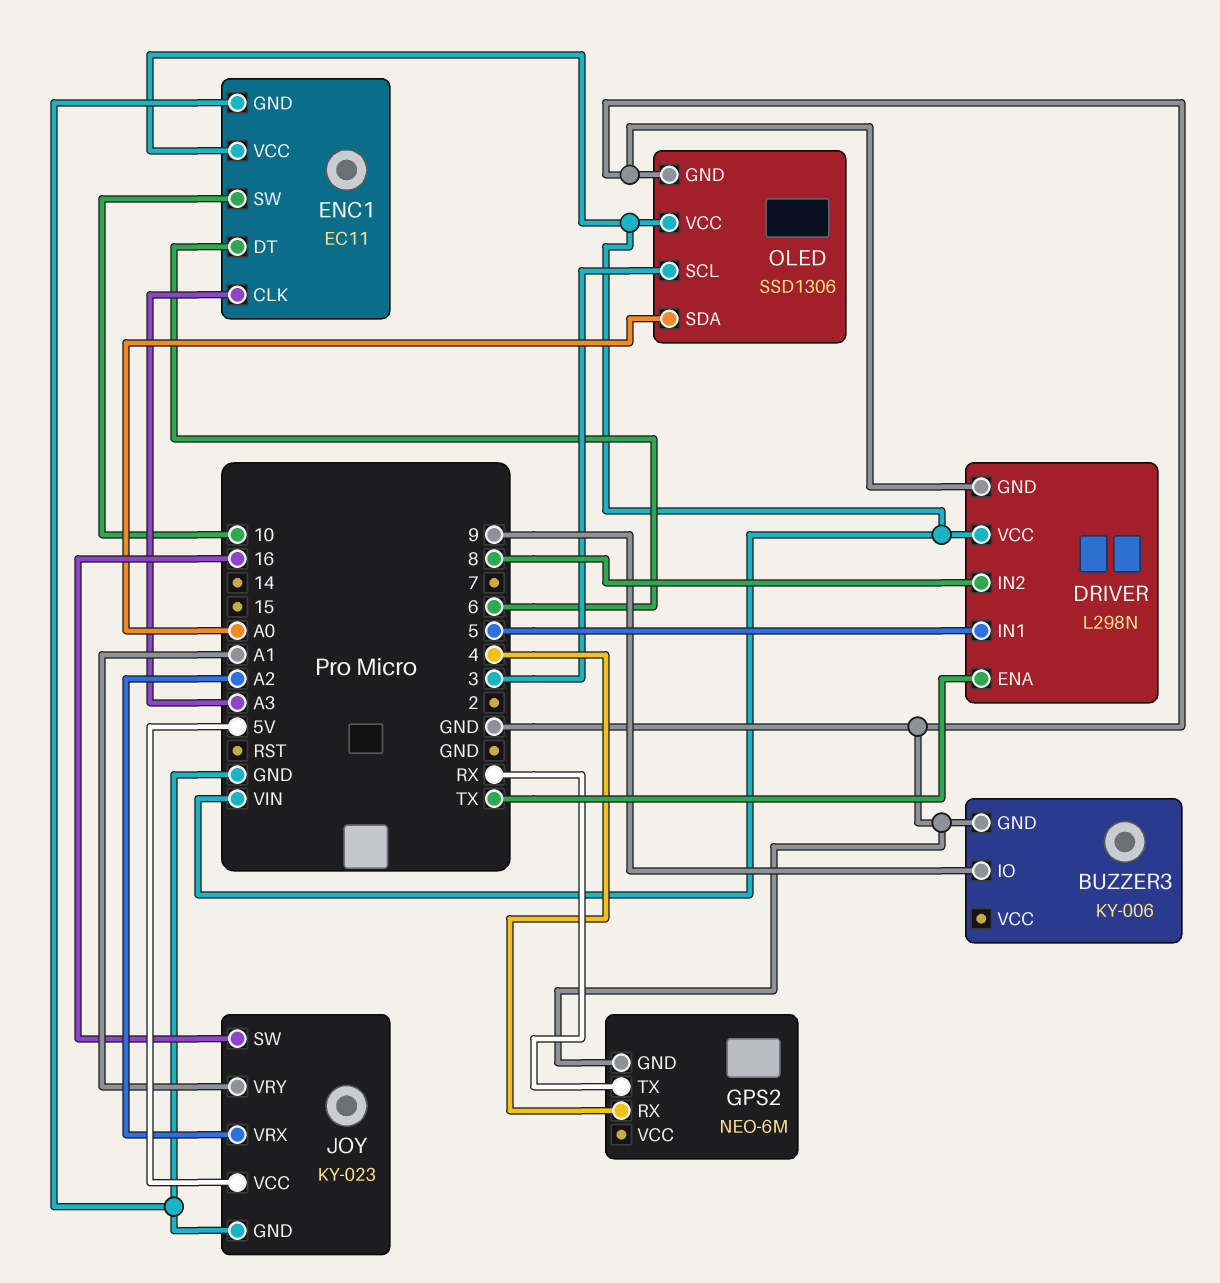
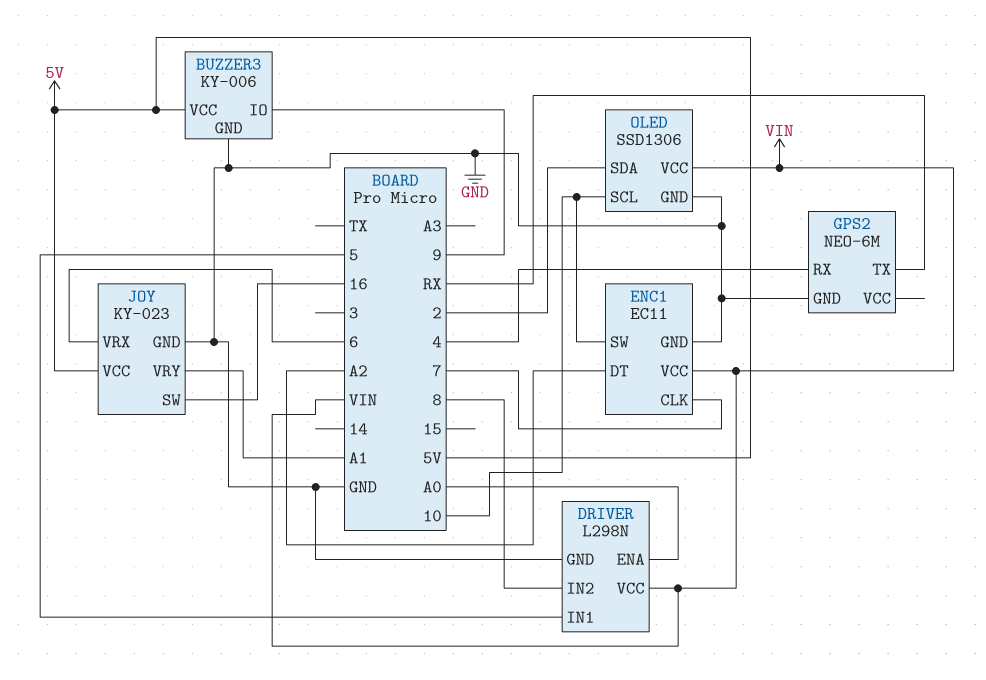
BUZZER3 pin VCC: none -> 5V
DRIVER pin ENA: TX -> A0
ENC1 pin CLK: A3 -> 7
ENC1 pin DT: 6 -> A2
JOY pin VRX: A2 -> 6
OLED pin SCL: 3 -> 10
OLED pin SDA: A0 -> 2

